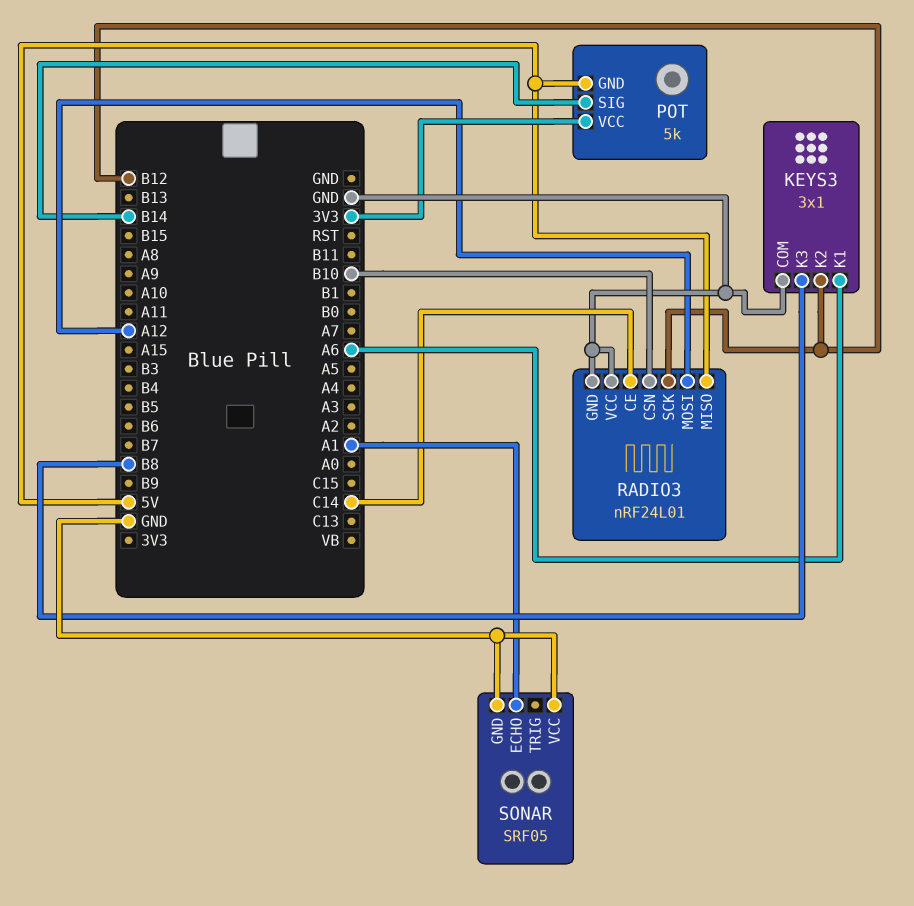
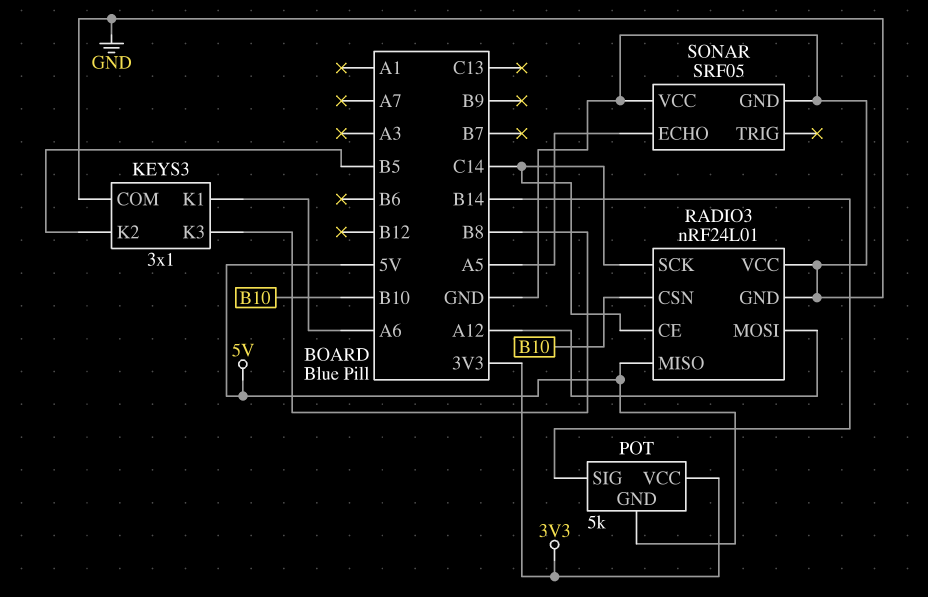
KEYS3 pin K2: B12 -> B5
RADIO3 pin SCK: B12 -> C14
SONAR pin ECHO: A1 -> A5

